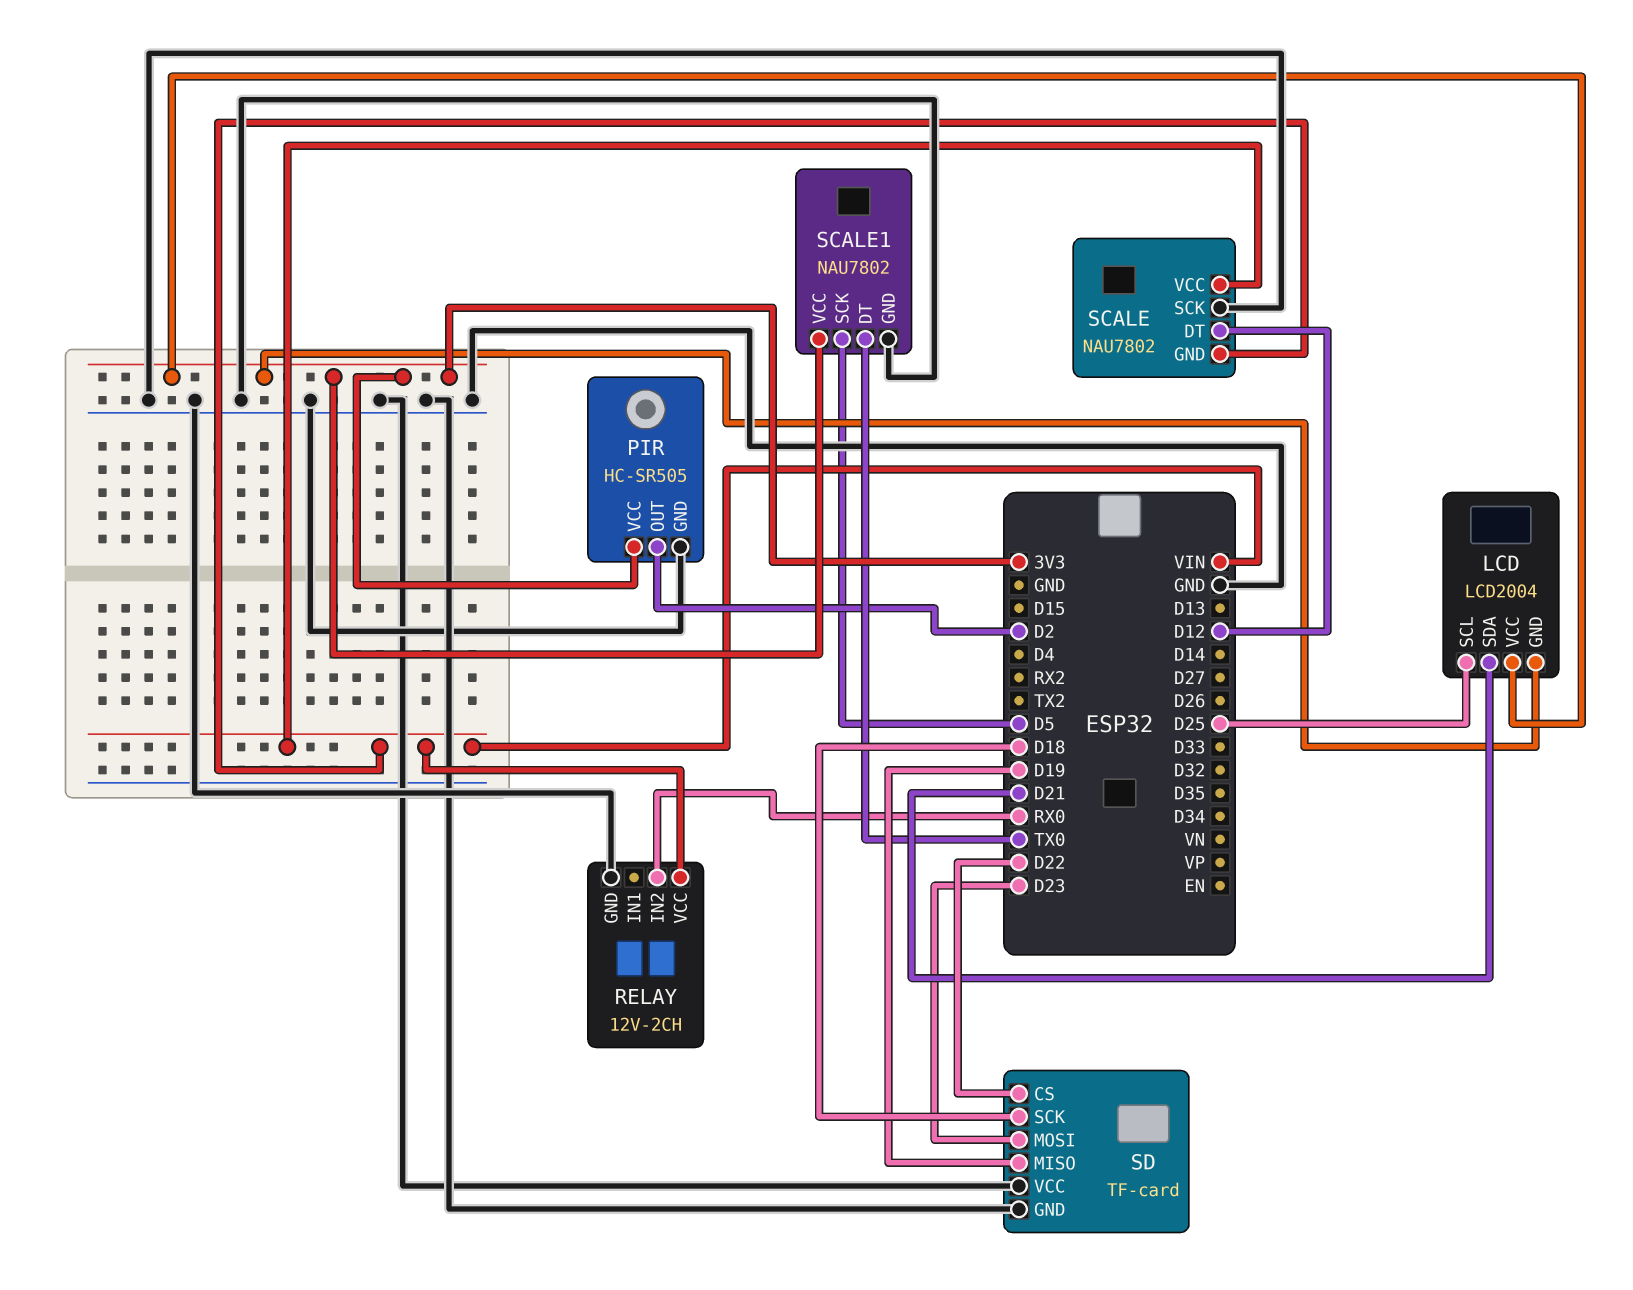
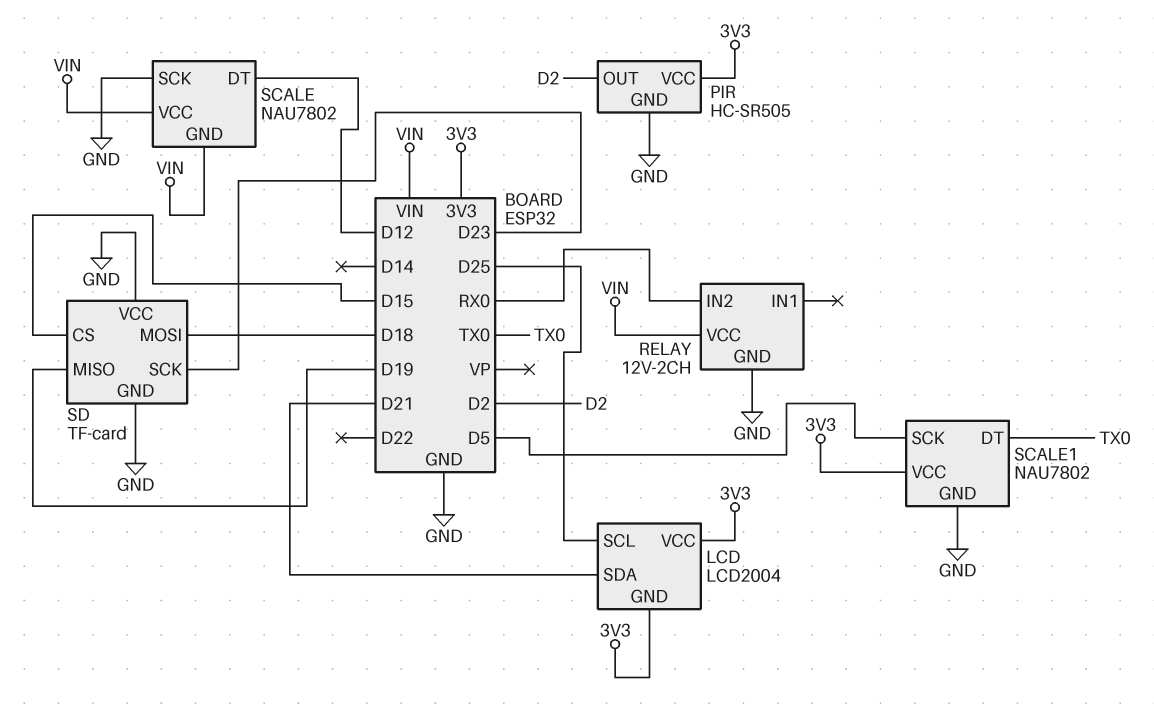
SD pin CS: D22 -> D15
SD pin MOSI: D23 -> D18
SD pin SCK: D18 -> D23

